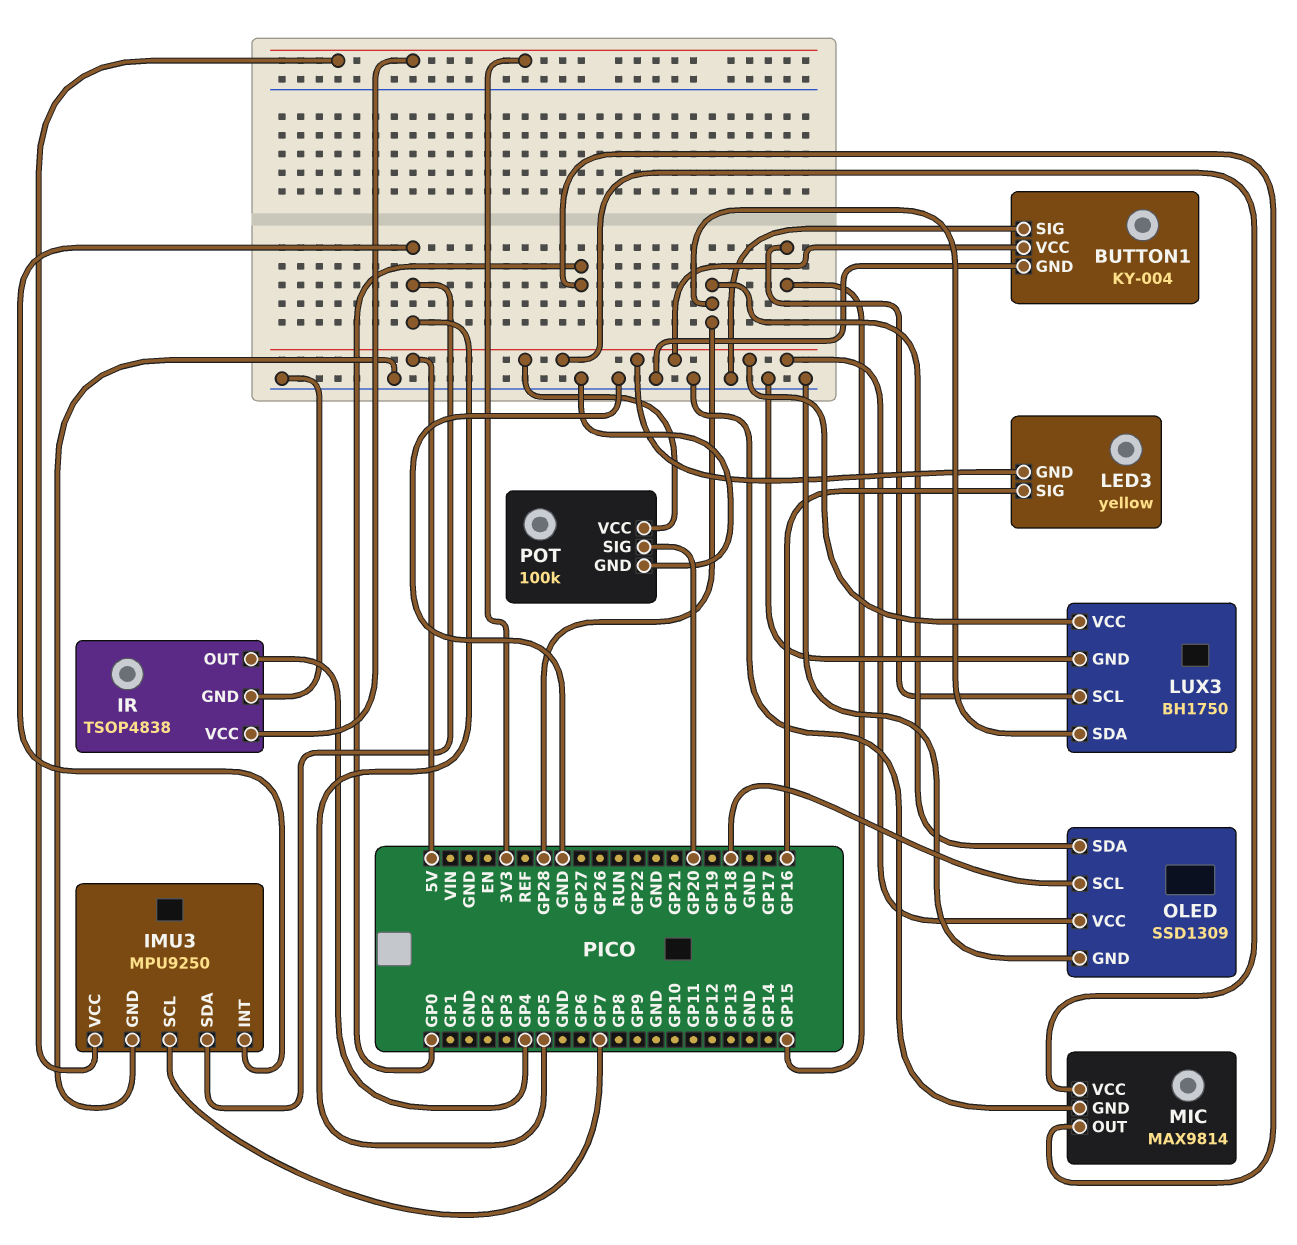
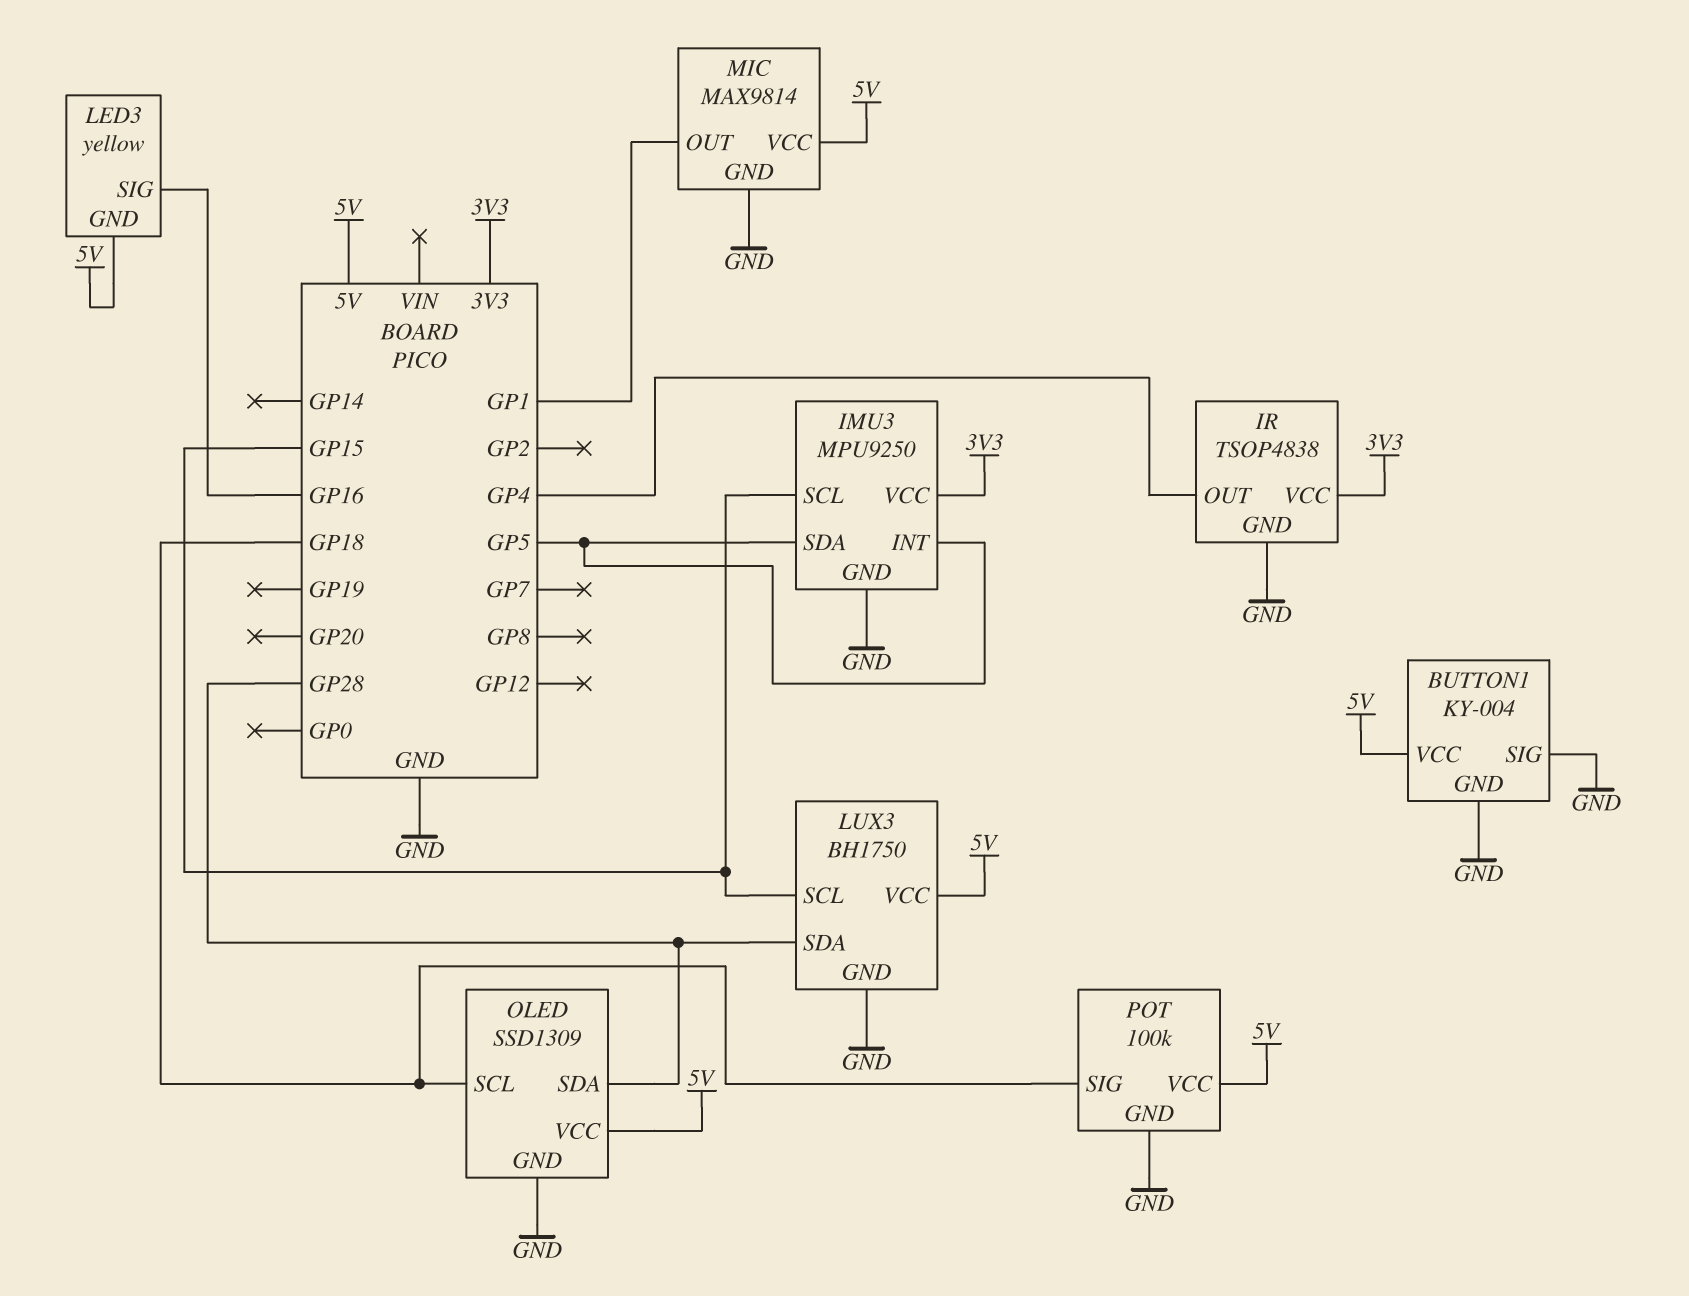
IMU3 pin SCL: GP7 -> GP15
MIC pin OUT: GP0 -> GP1
POT pin SIG: GP20 -> GP18

